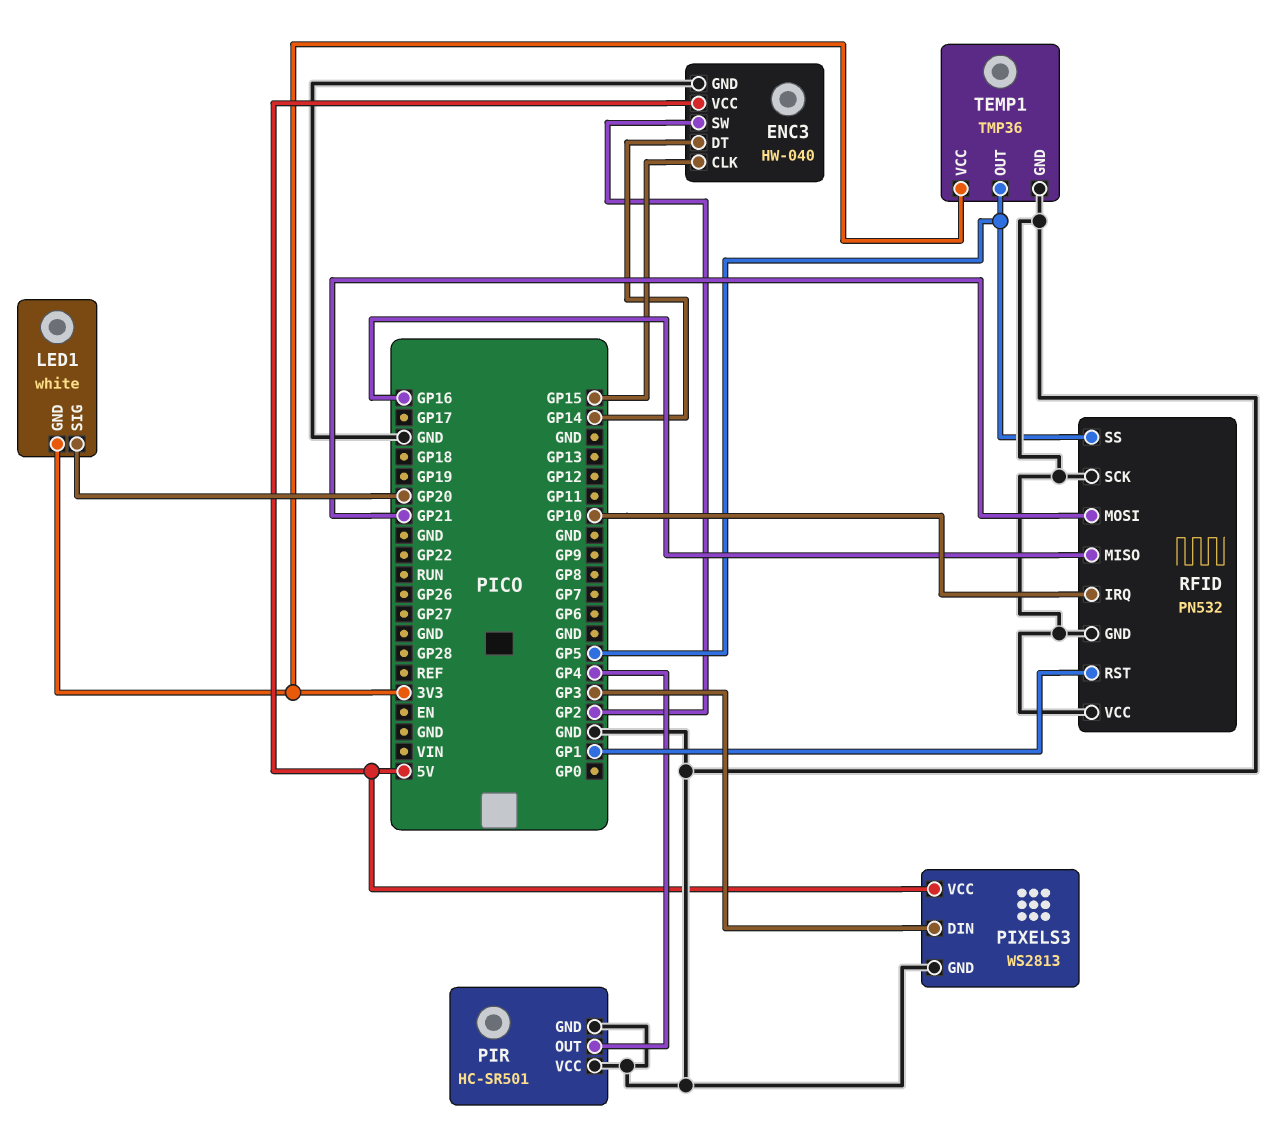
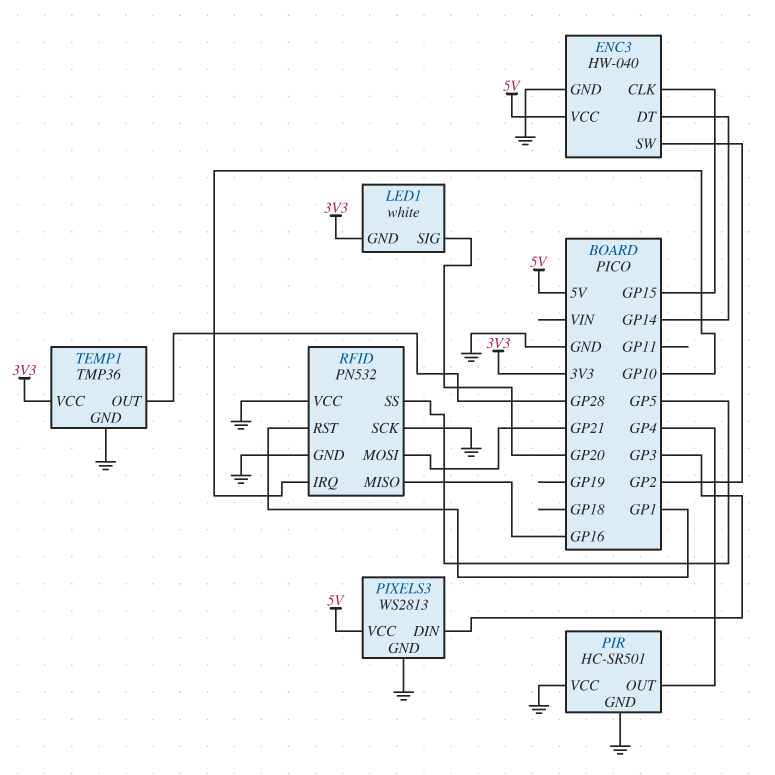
TEMP1 pin OUT: GP5 -> GP28

